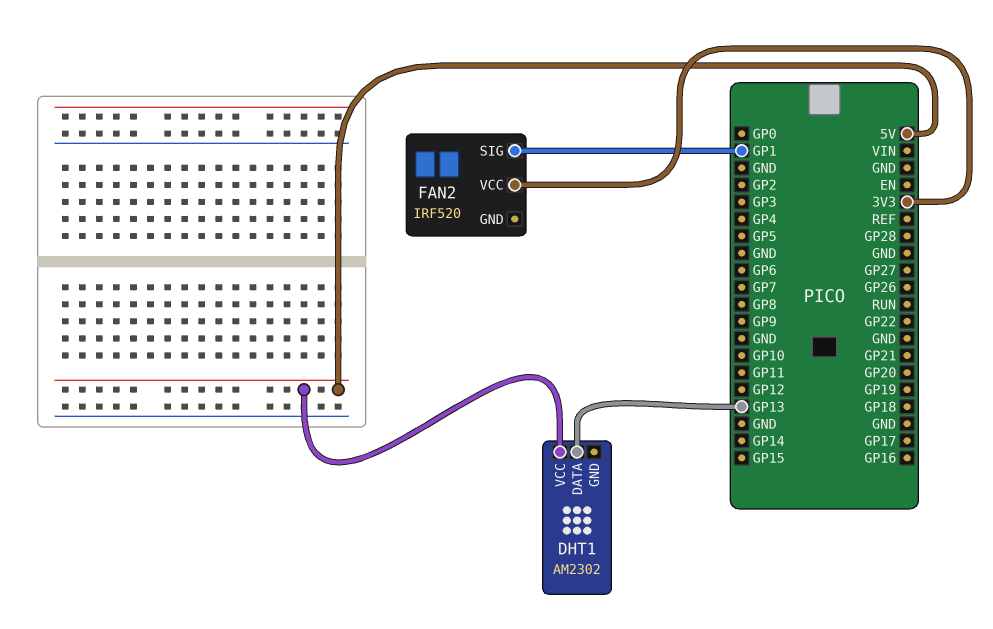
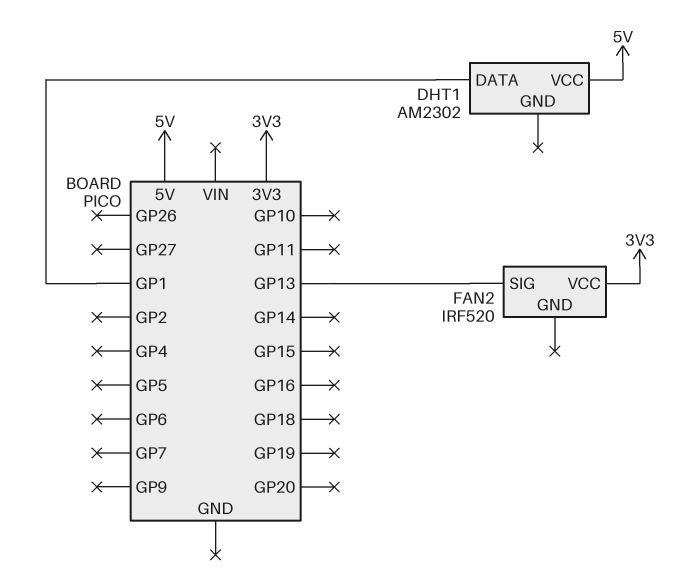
DHT1 pin DATA: GP13 -> GP1
FAN2 pin SIG: GP1 -> GP13

